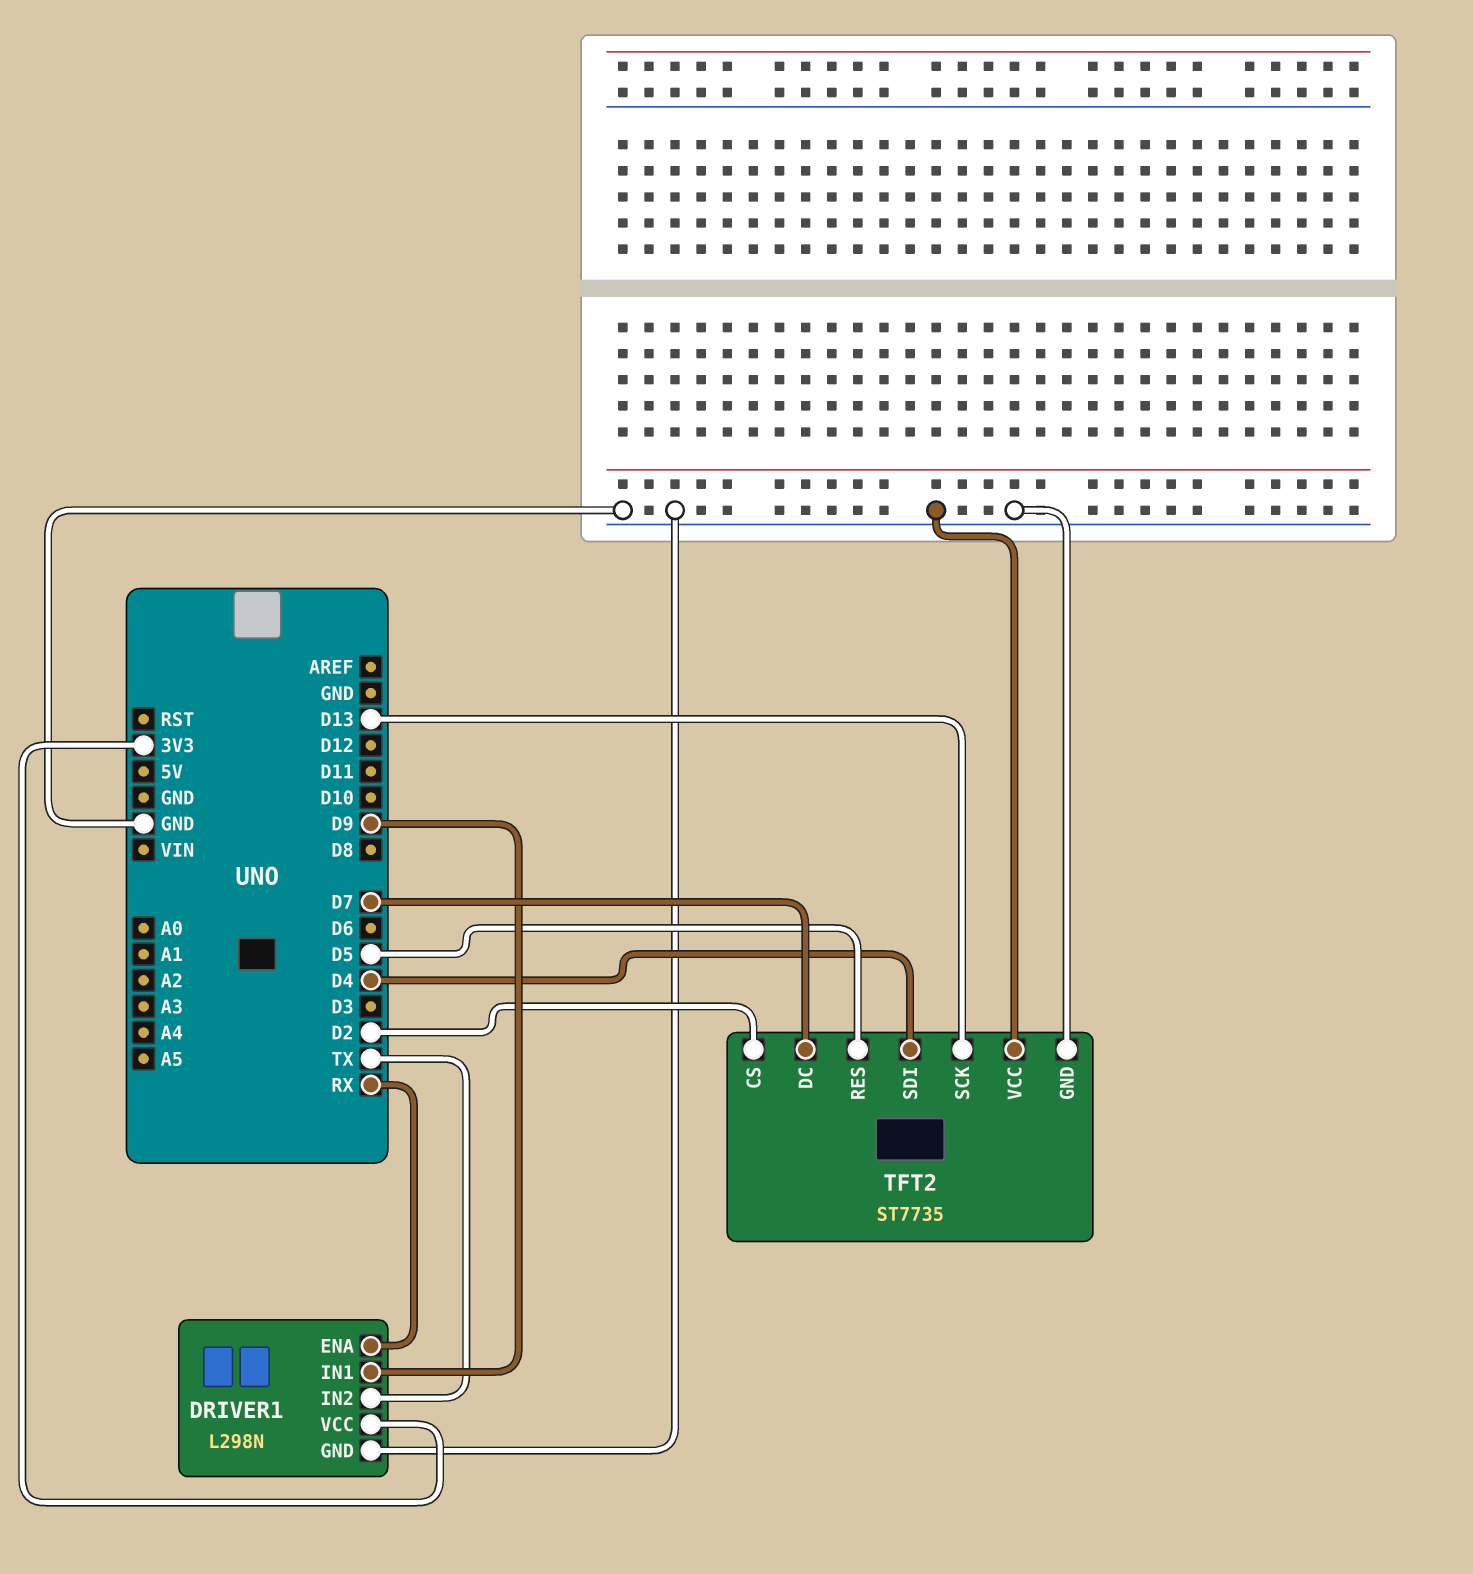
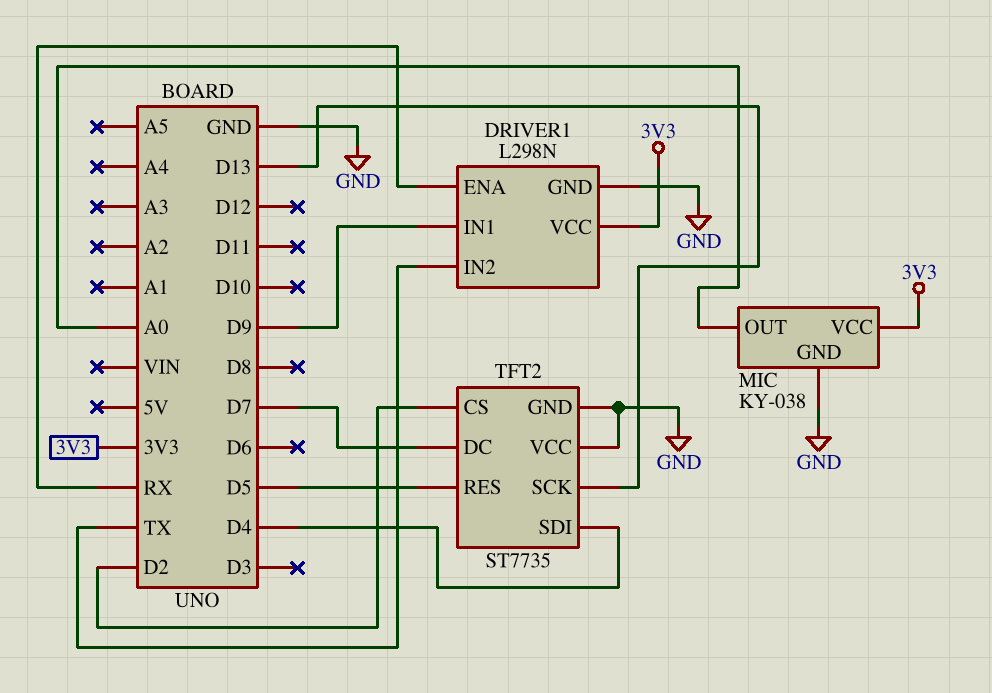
MIC: none -> KY-038
MIC pin GND: none -> GND
MIC pin OUT: none -> A0
MIC pin VCC: none -> 3V3

